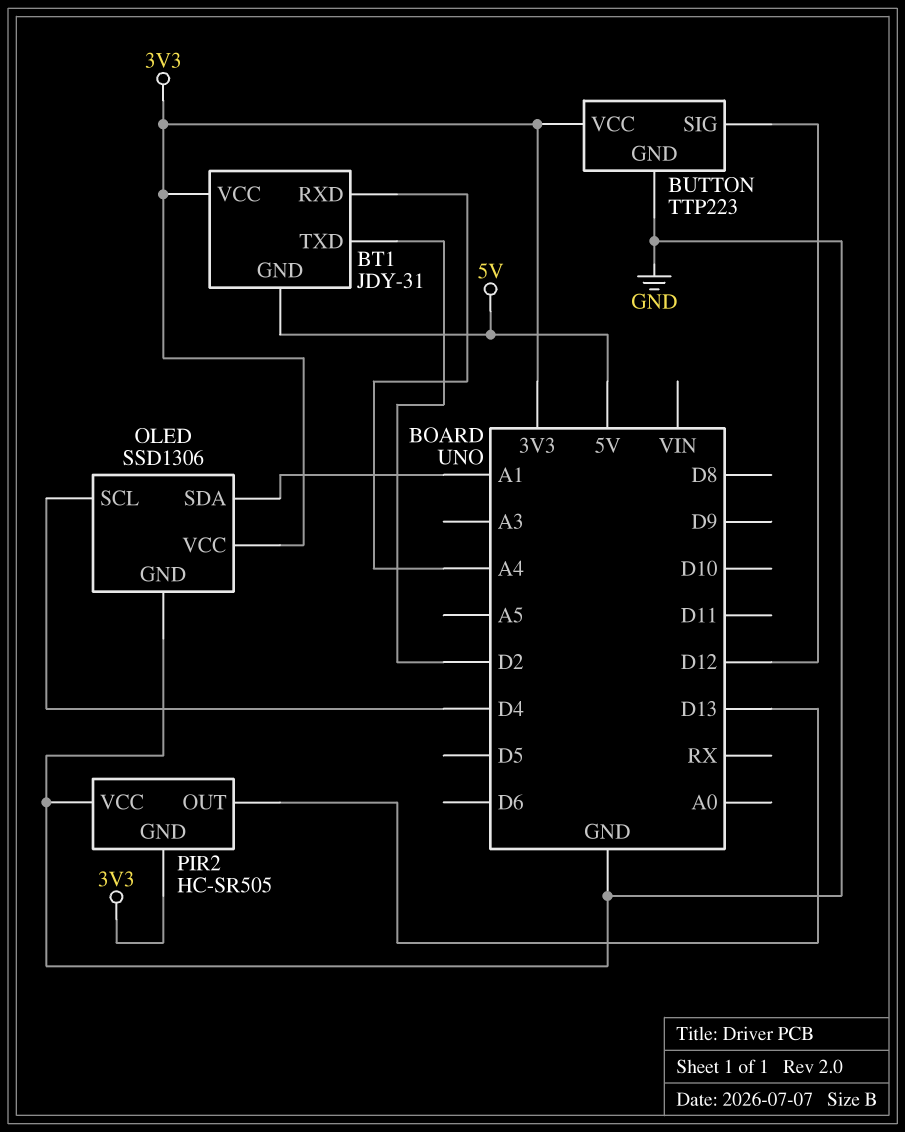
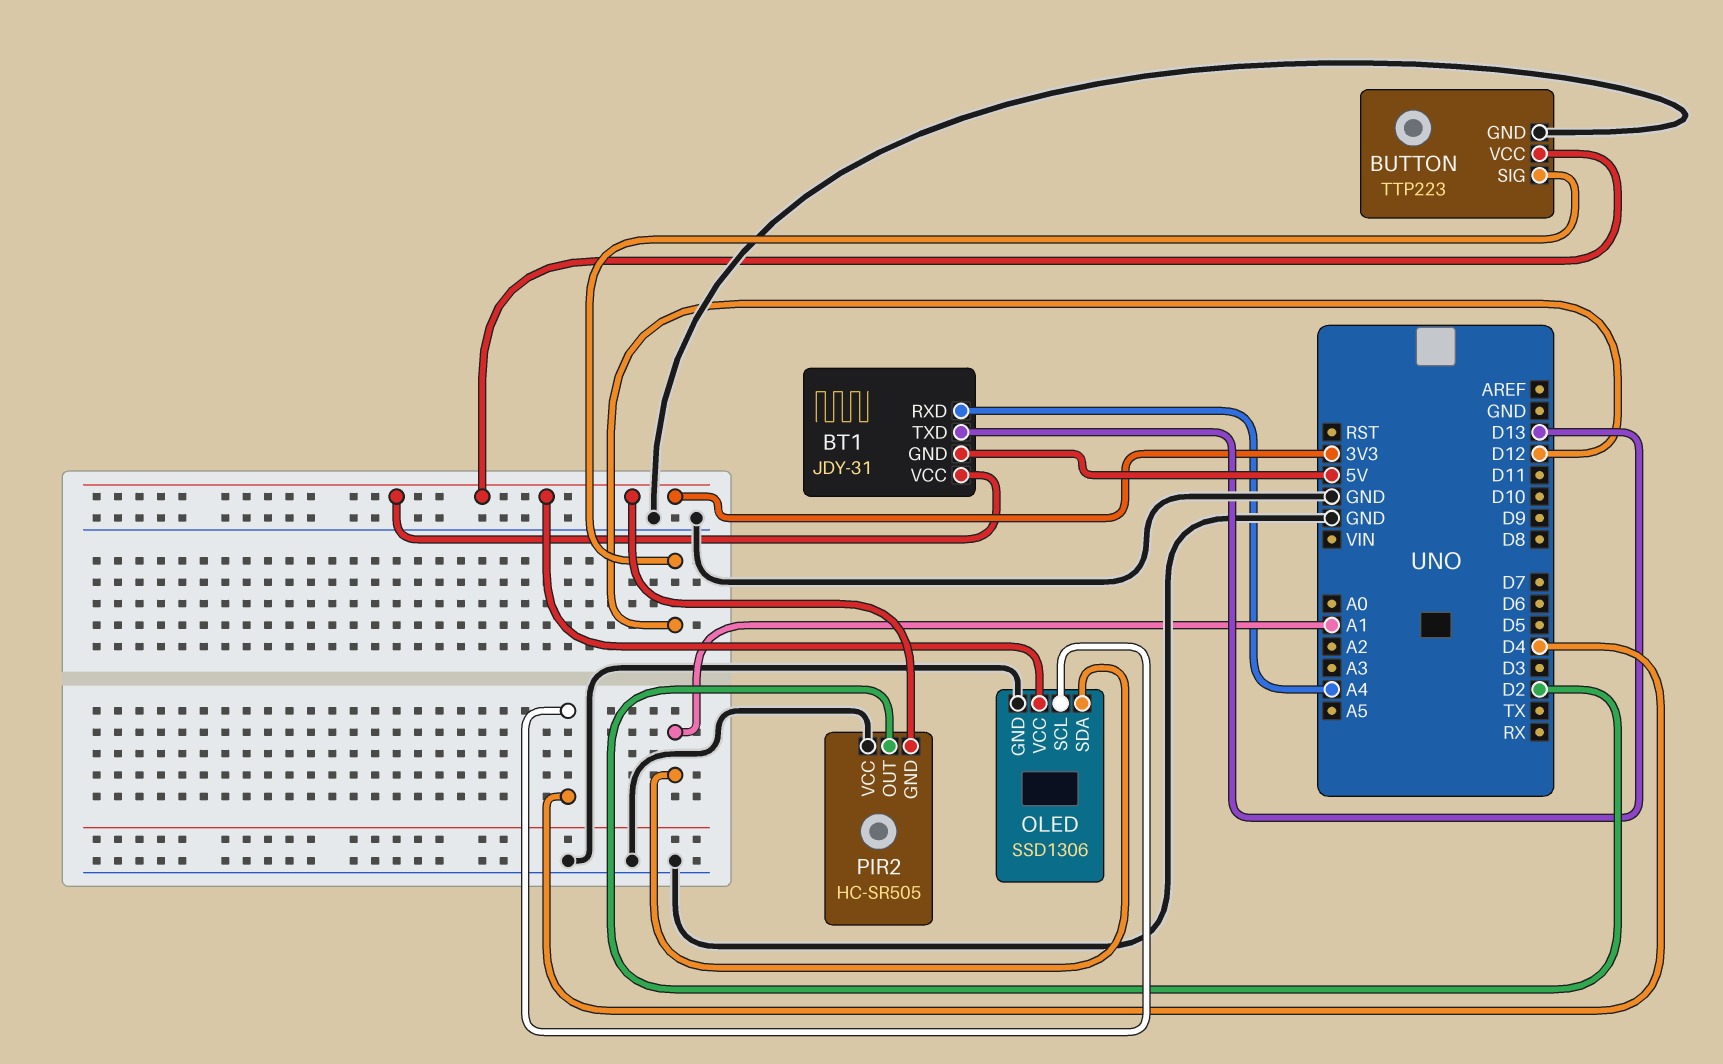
BT1 pin TXD: D2 -> D13
PIR2 pin OUT: D13 -> D2

